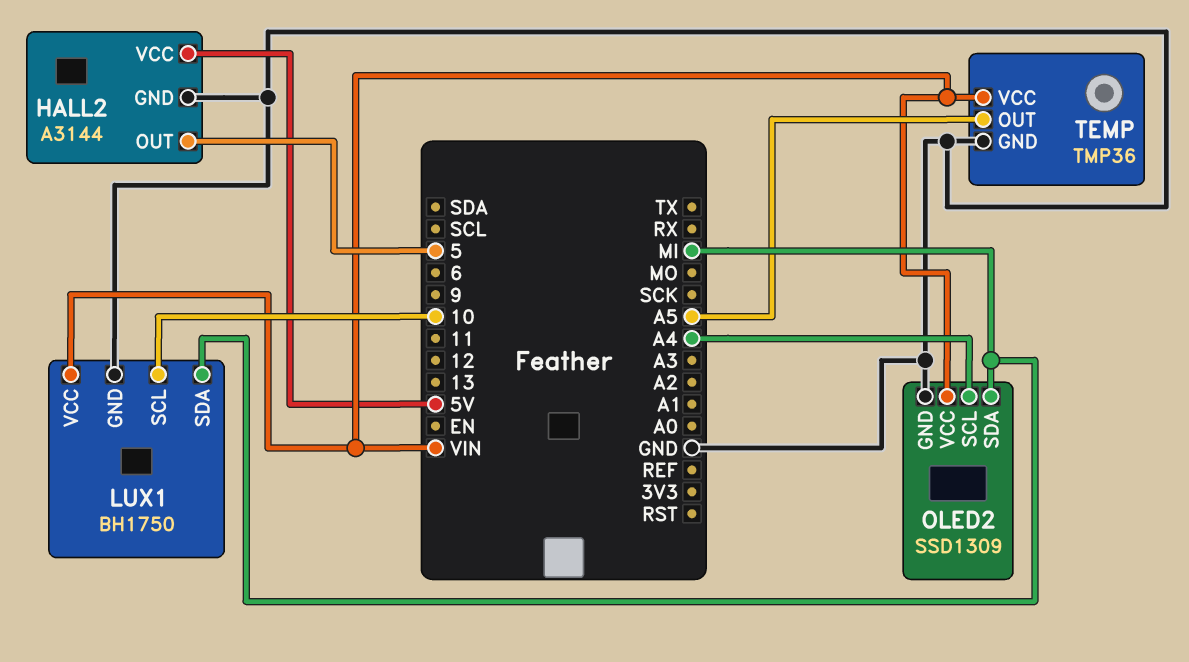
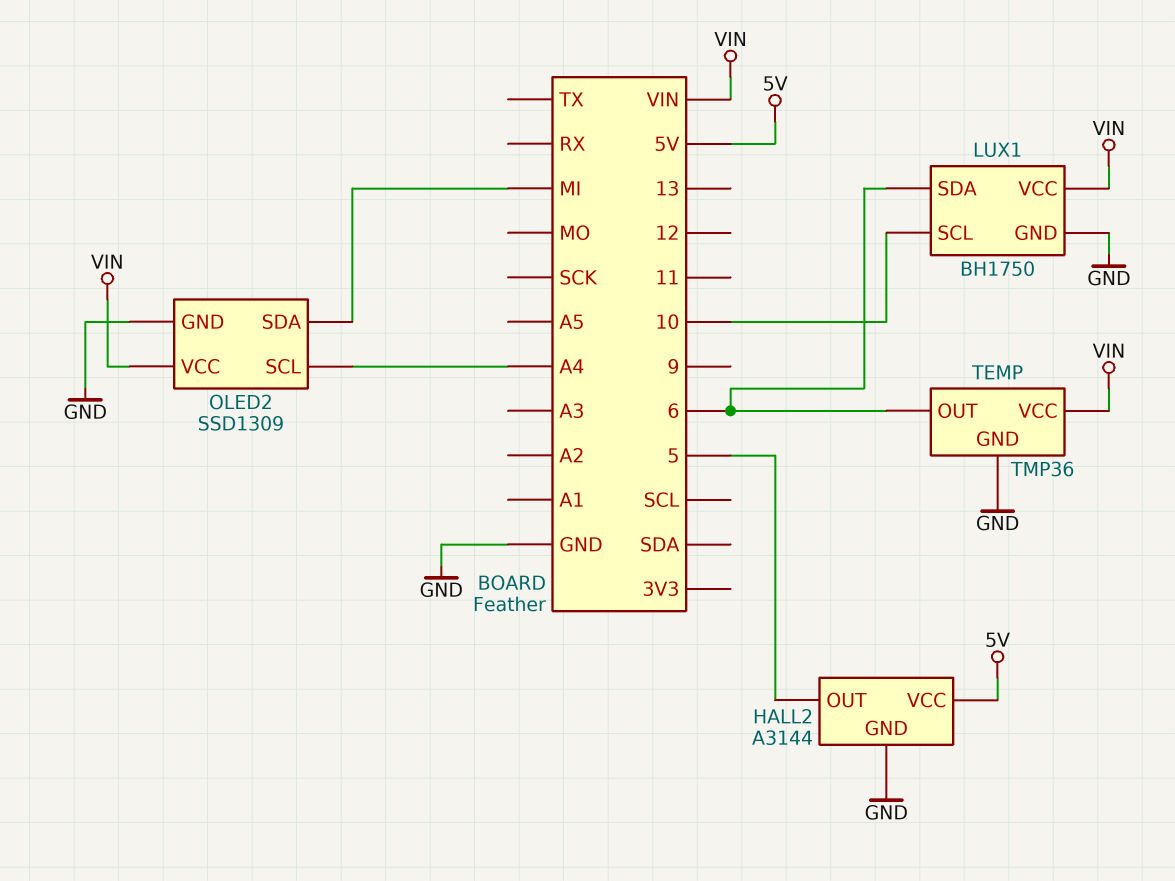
LUX1 pin SDA: MI -> 6
TEMP pin OUT: A5 -> 6

